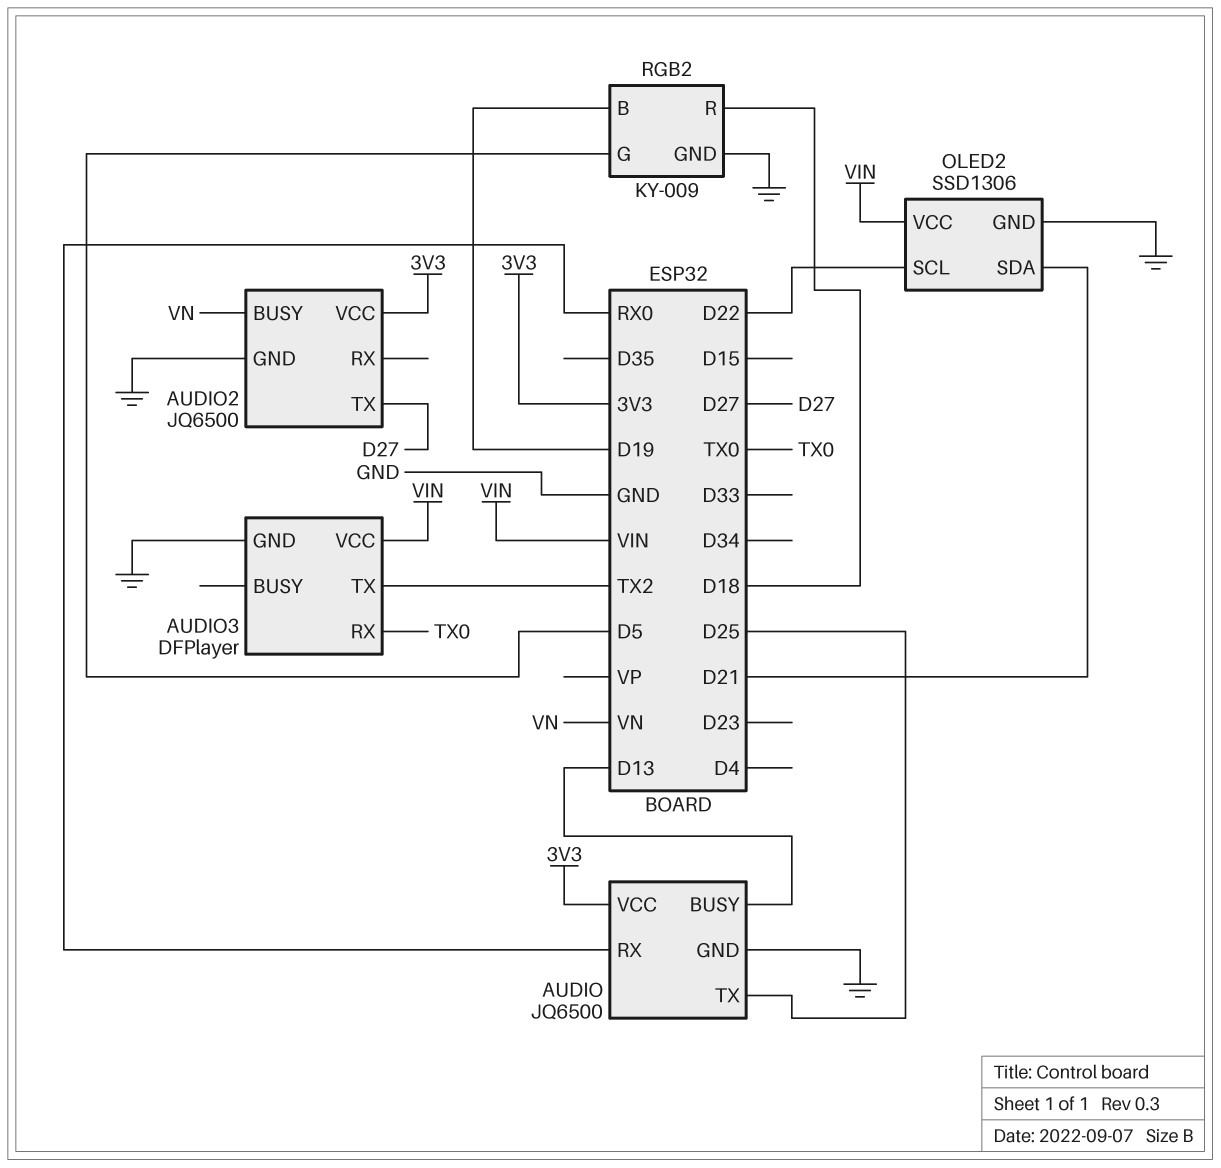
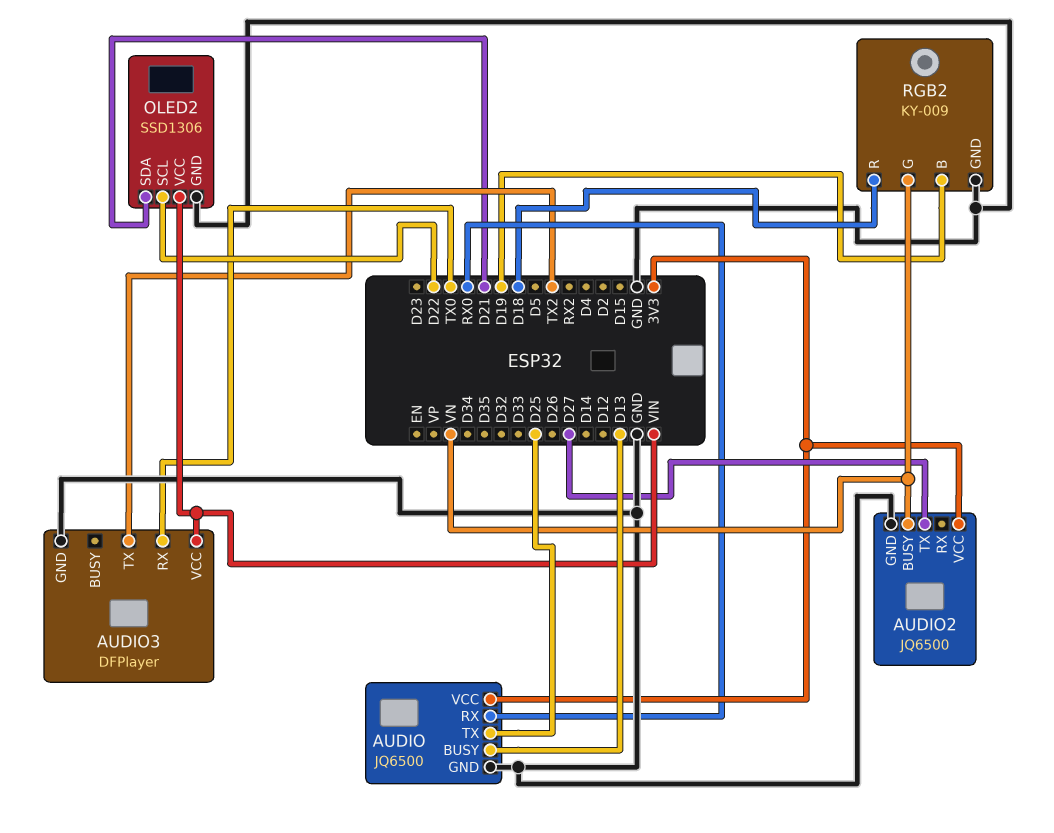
RGB2 pin G: D5 -> VN

